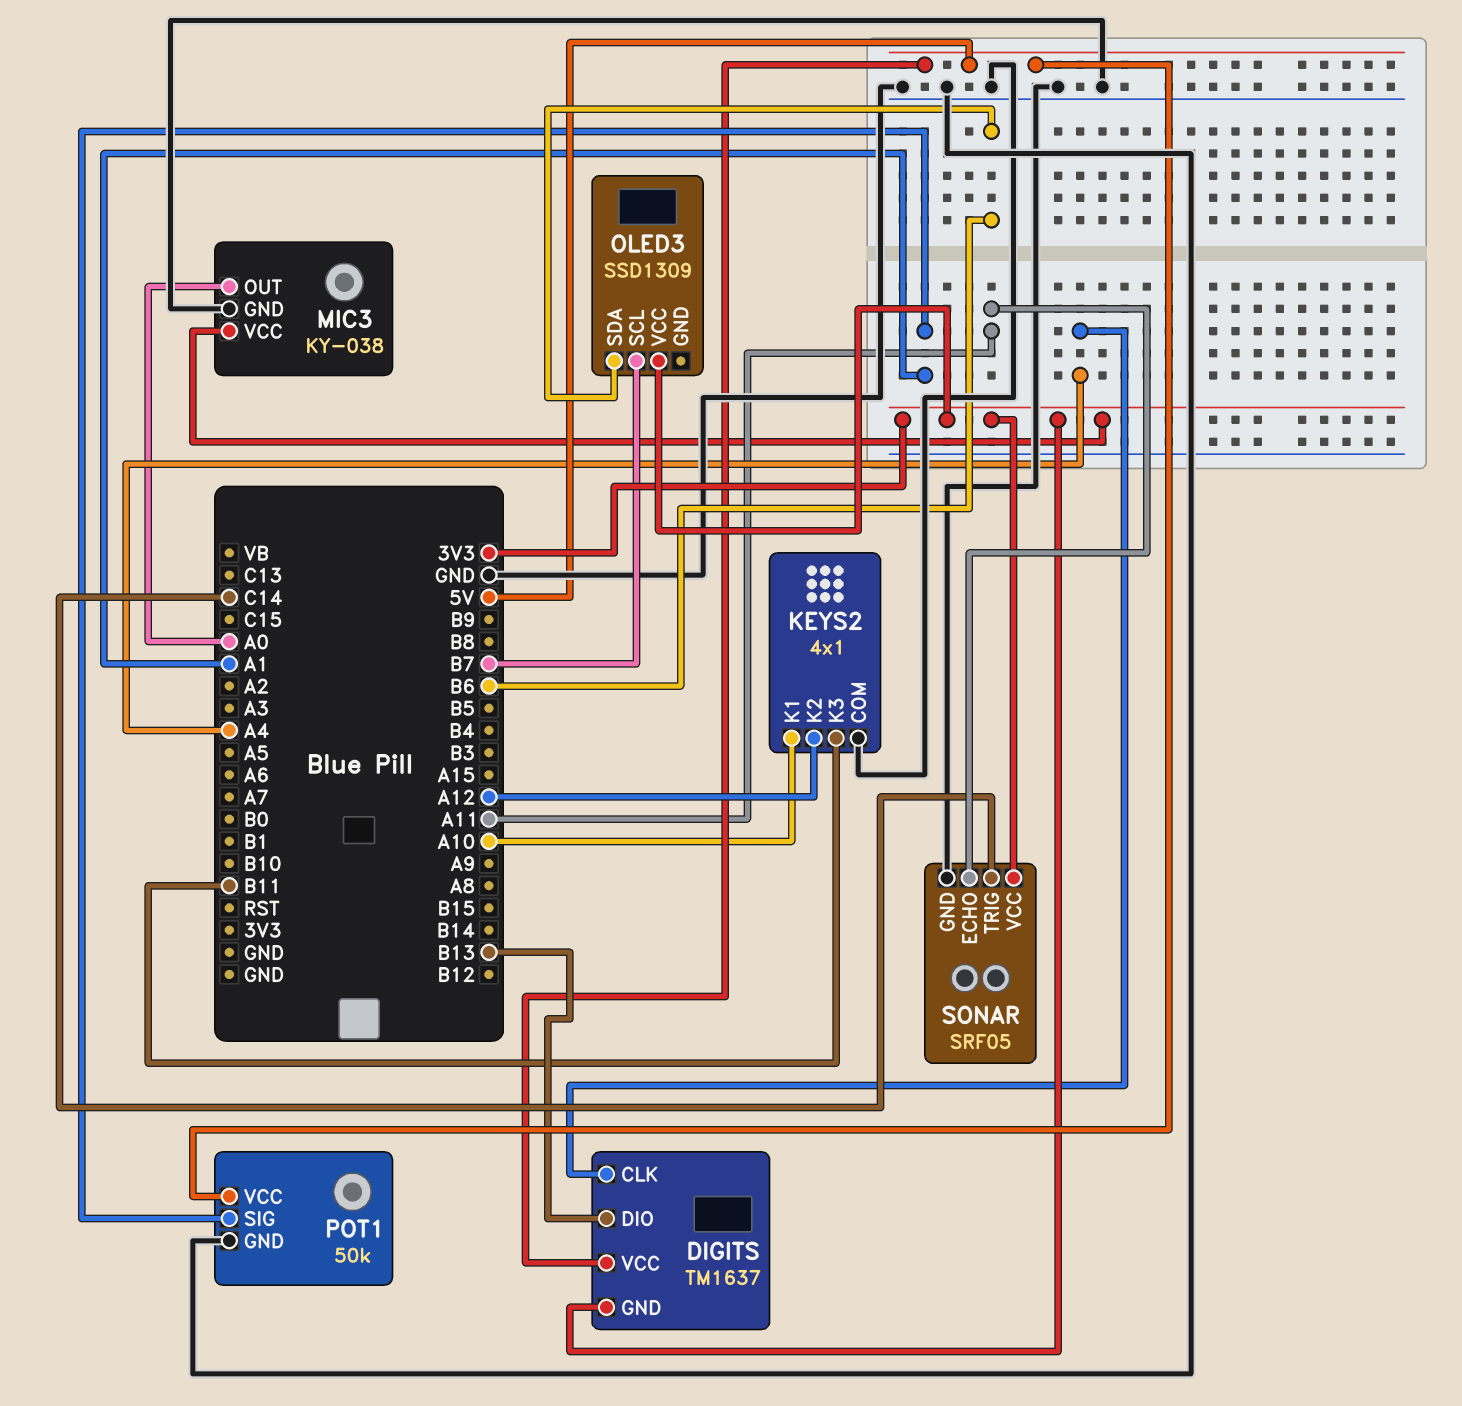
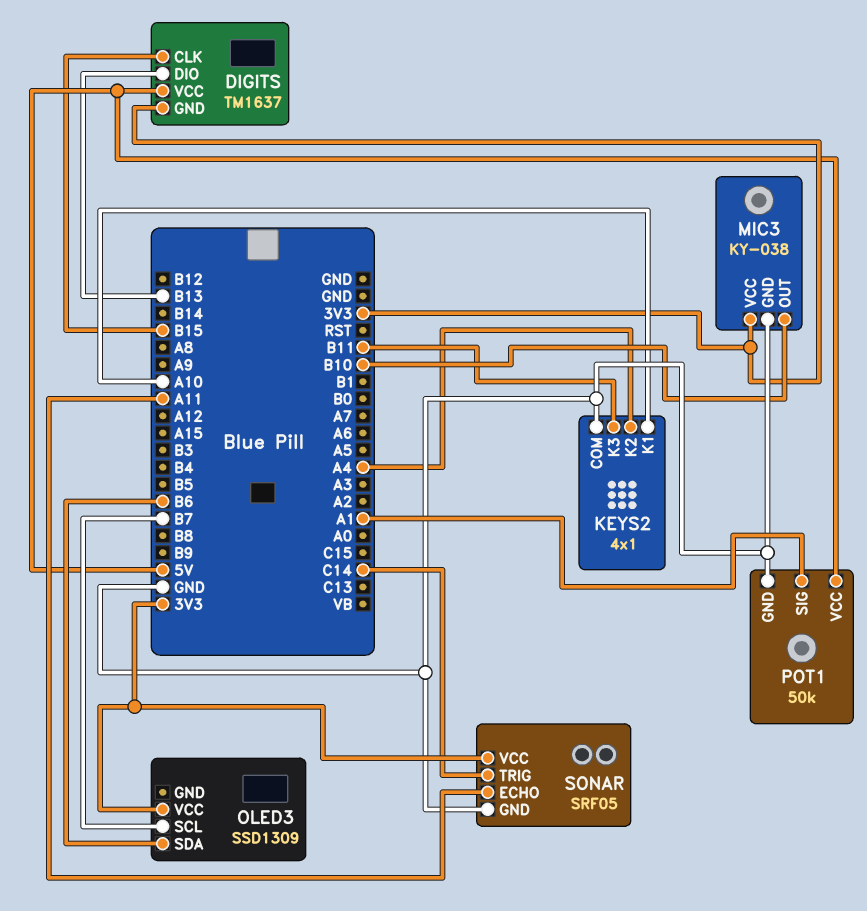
DIGITS pin CLK: A4 -> B15
KEYS2 pin K2: A12 -> A4
MIC3 pin OUT: A0 -> B10

